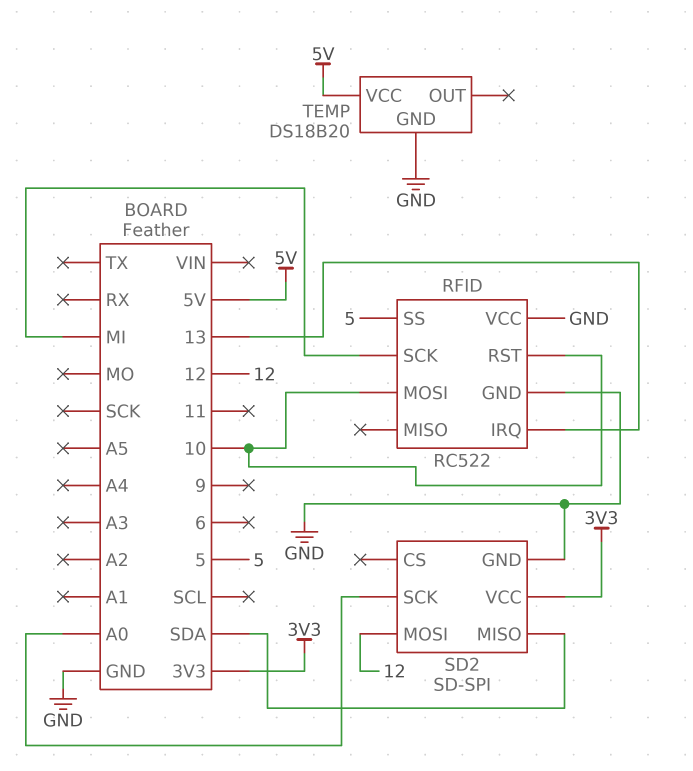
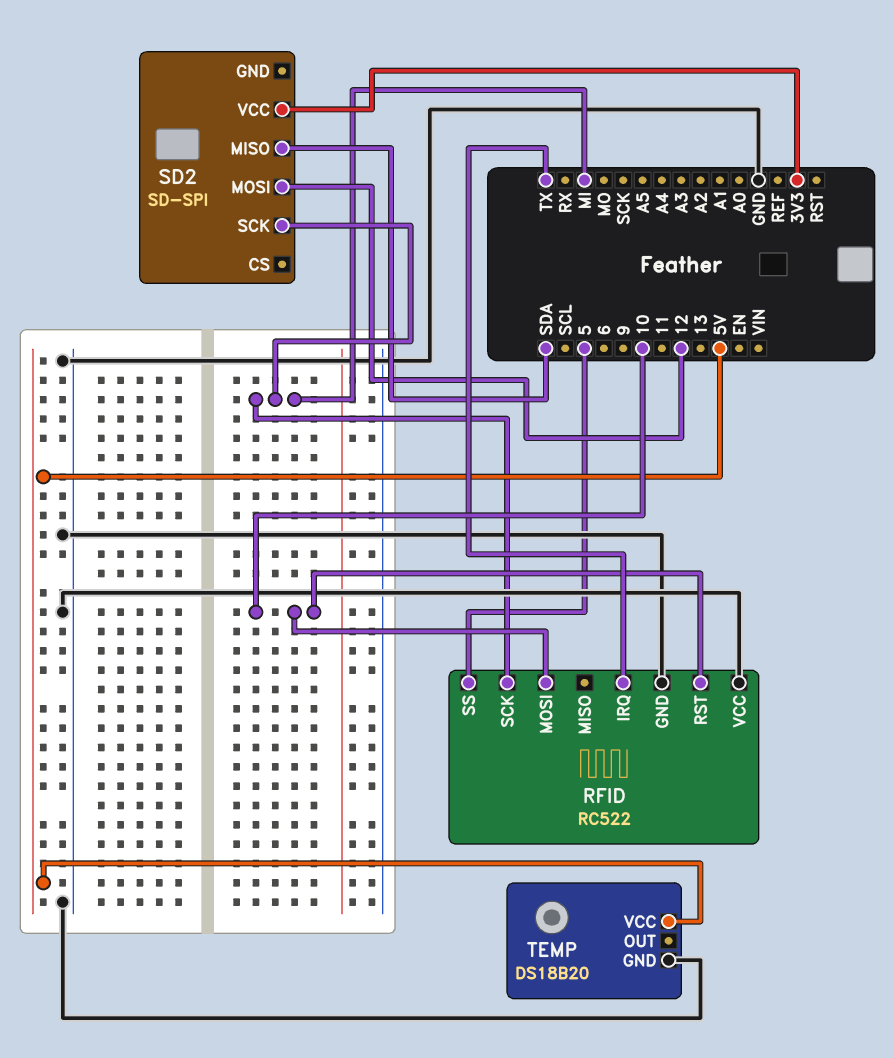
RFID pin IRQ: 13 -> TX
SD2 pin GND: GND -> none
SD2 pin SCK: A0 -> MI

